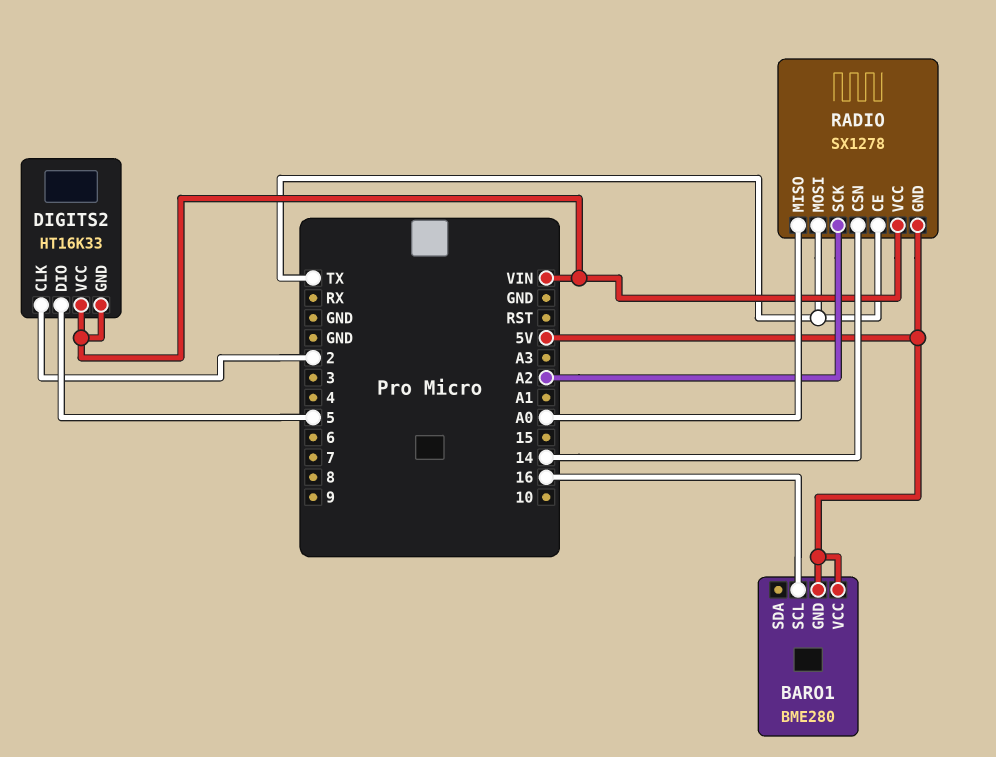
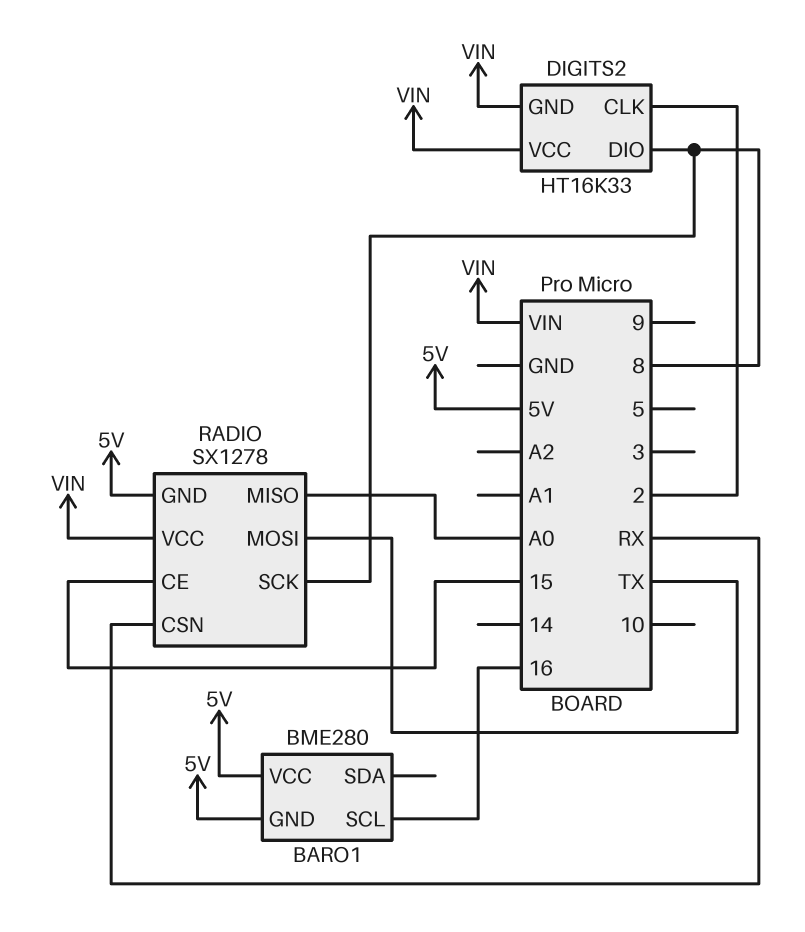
DIGITS2 pin DIO: 5 -> 8
RADIO pin CE: TX -> 15
RADIO pin CSN: 14 -> RX
RADIO pin SCK: A2 -> 8

